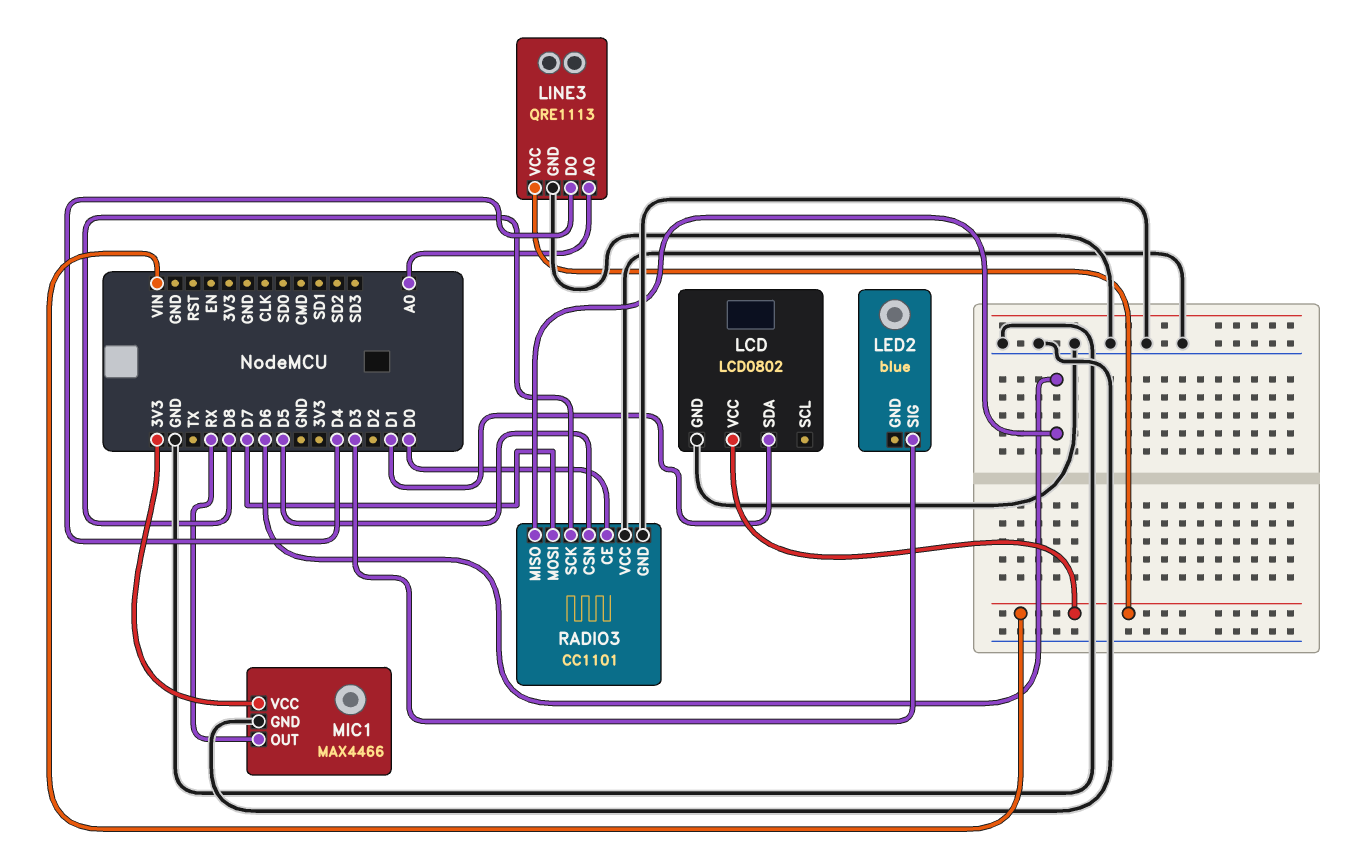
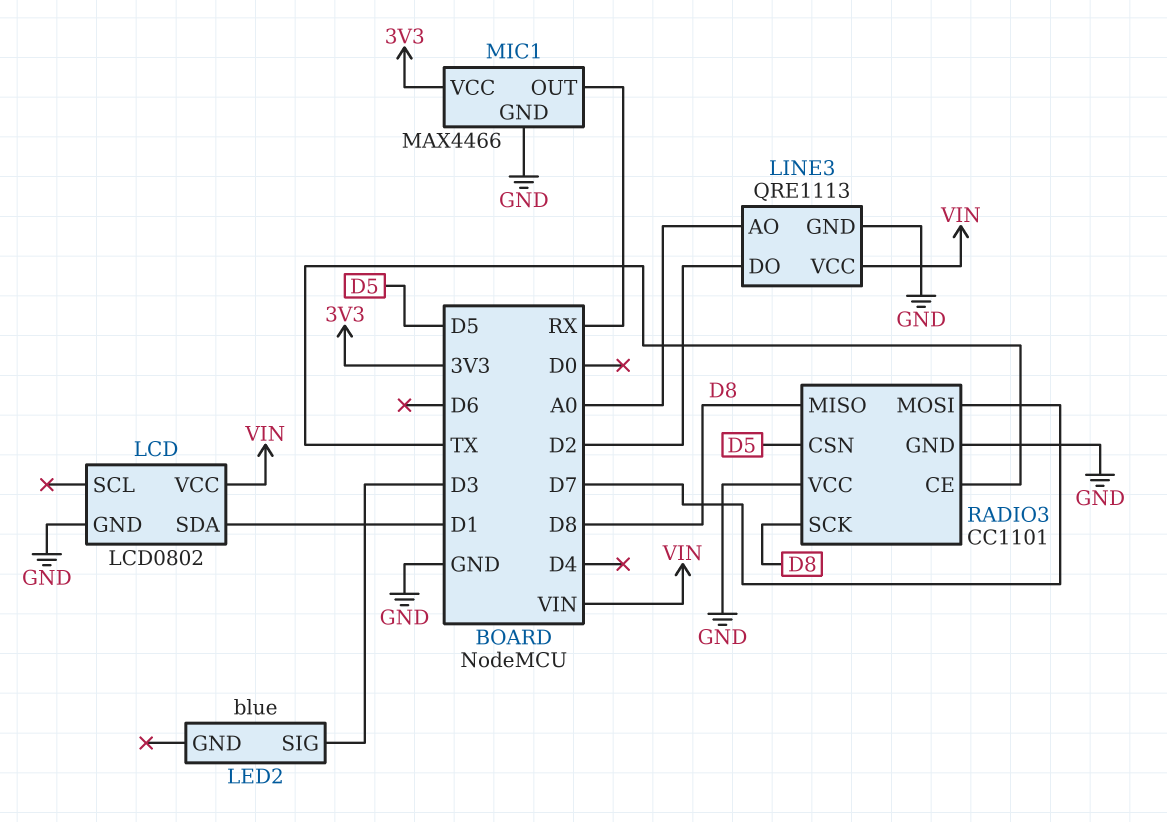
LINE3 pin DO: D4 -> D2
RADIO3 pin CE: D0 -> TX
RADIO3 pin MISO: D6 -> D8

